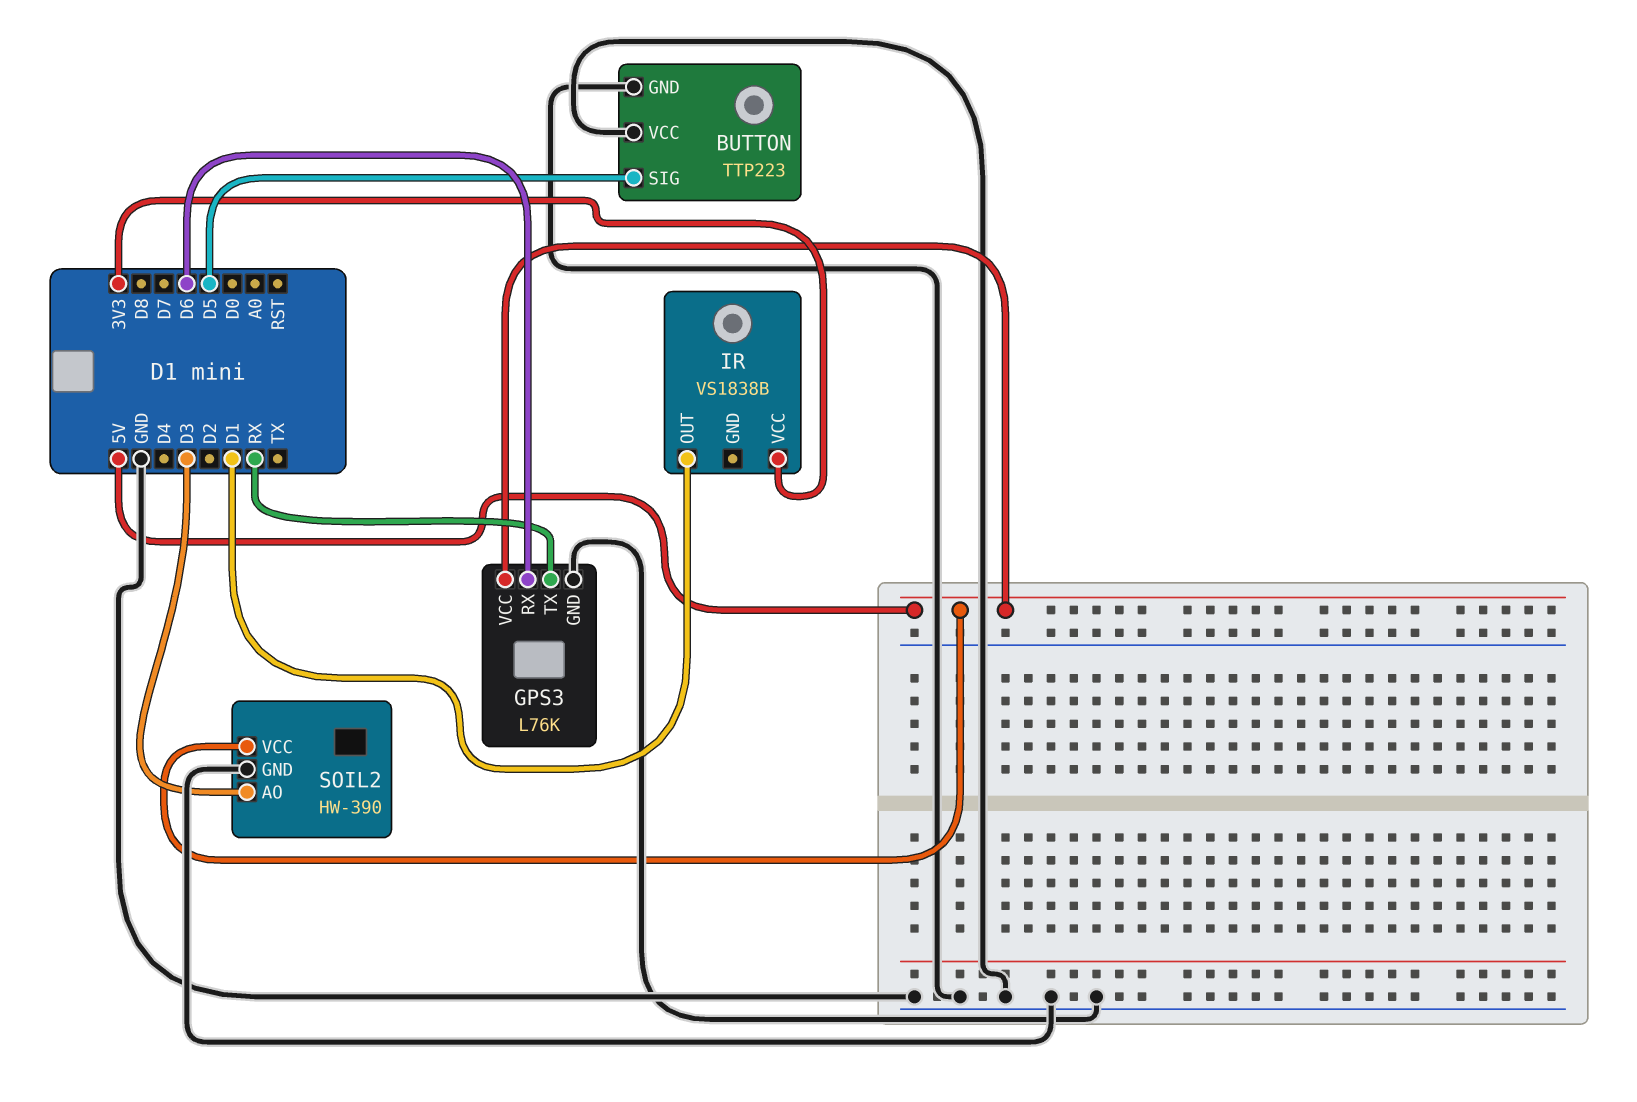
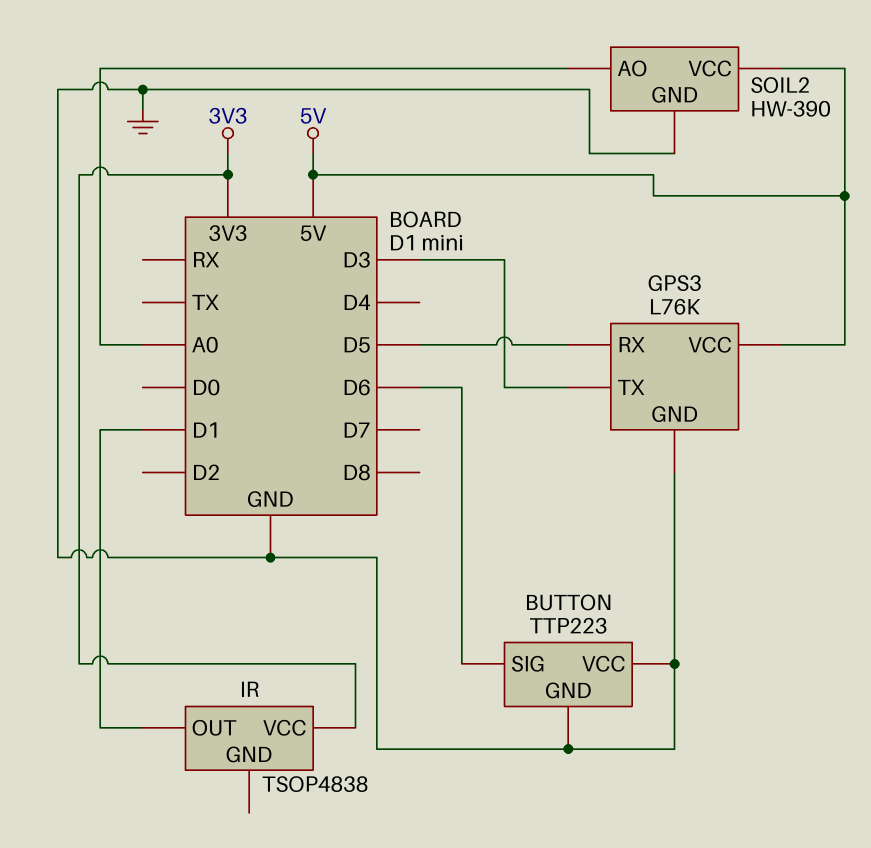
BUTTON pin SIG: D5 -> D6
GPS3 pin RX: D6 -> D5
GPS3 pin TX: RX -> D3
IR: VS1838B -> TSOP4838
SOIL2 pin AO: D3 -> A0

